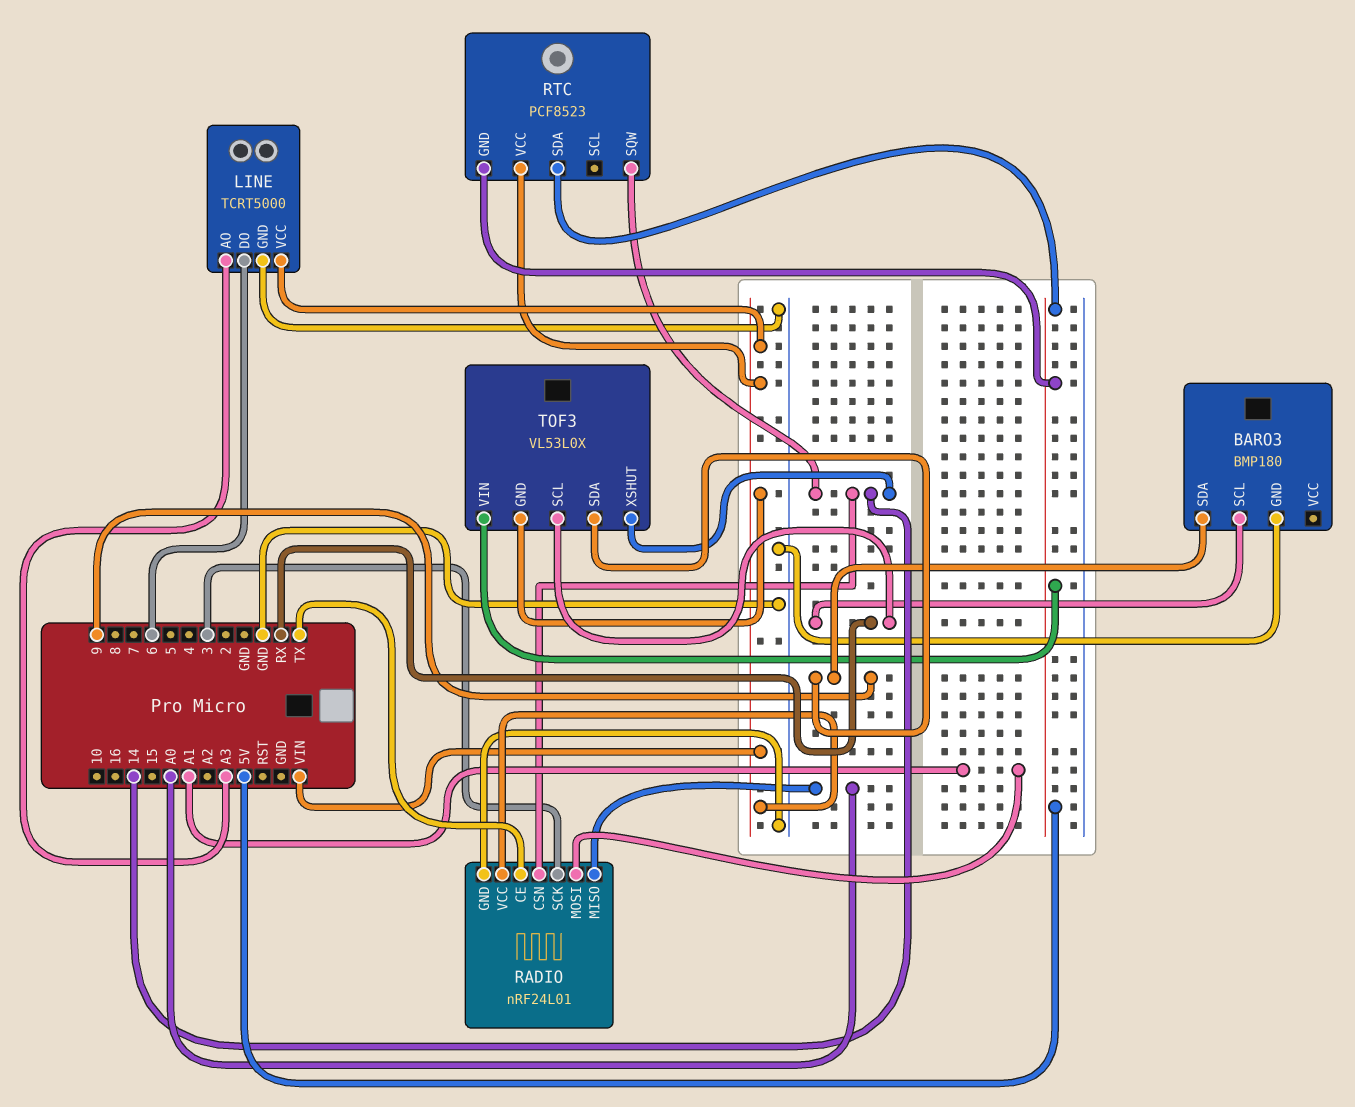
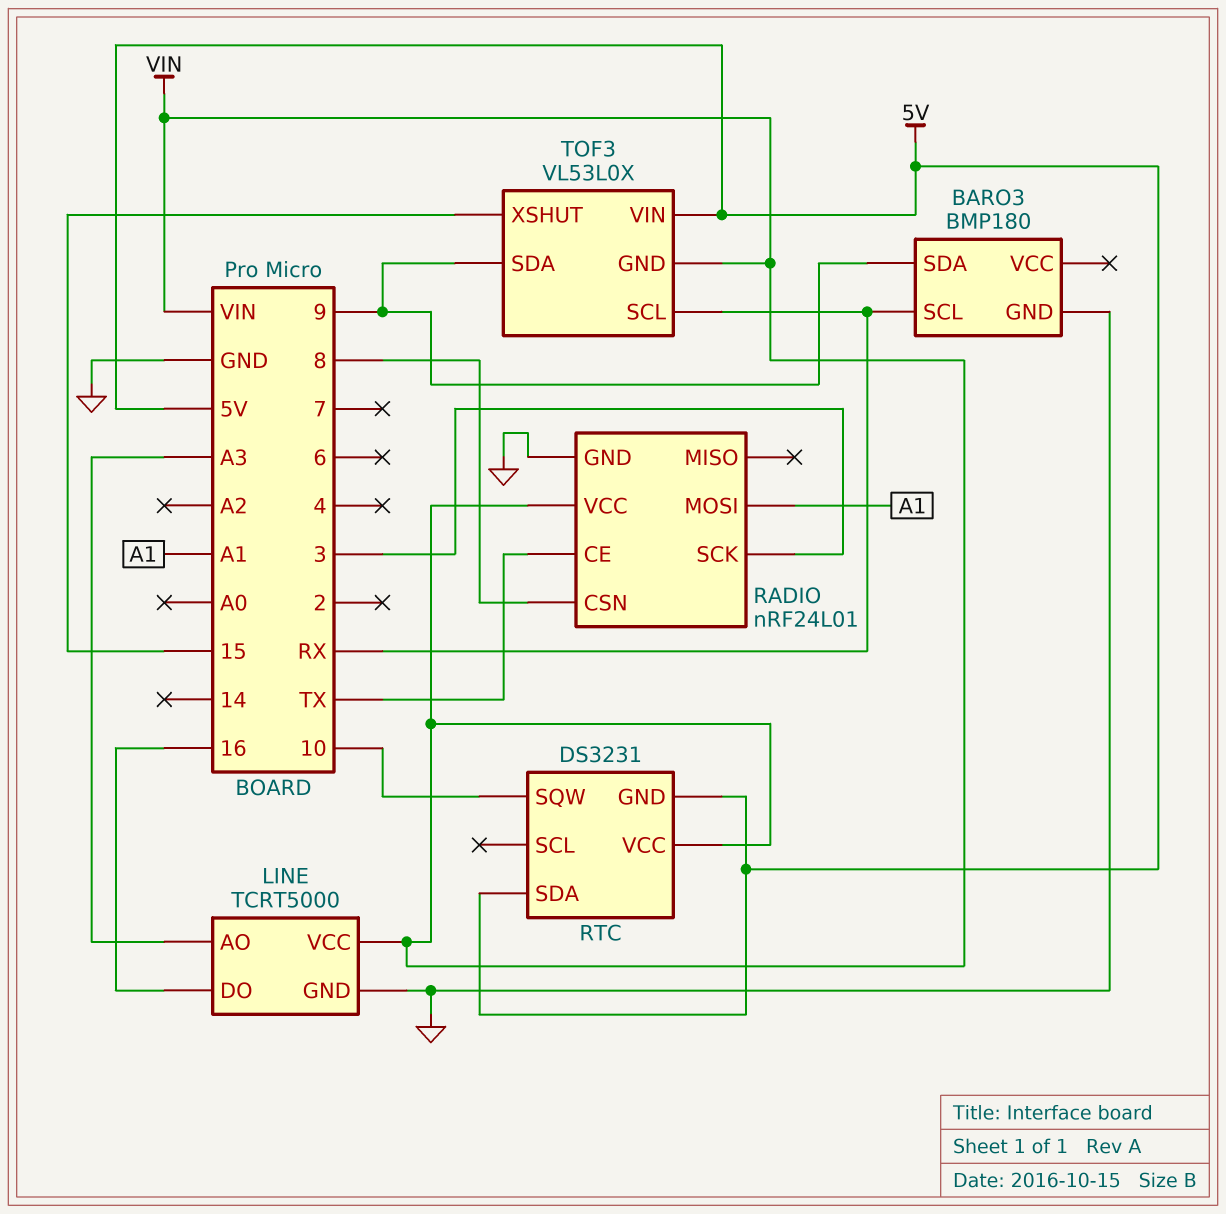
LINE pin DO: 6 -> 16
RADIO pin CSN: 14 -> 8
RADIO pin MISO: A0 -> none
RTC: PCF8523 -> DS3231
RTC pin SQW: 14 -> 10
TOF3 pin XSHUT: 14 -> 15

